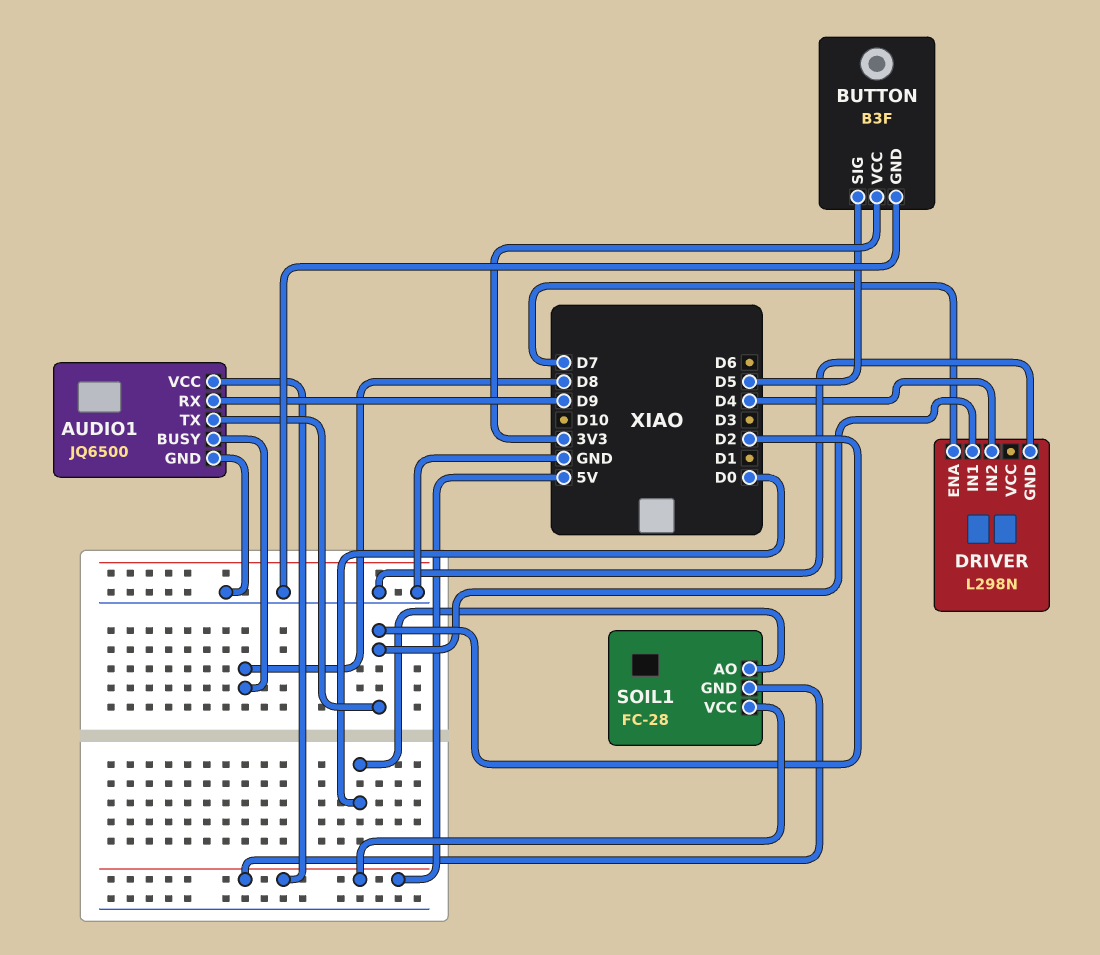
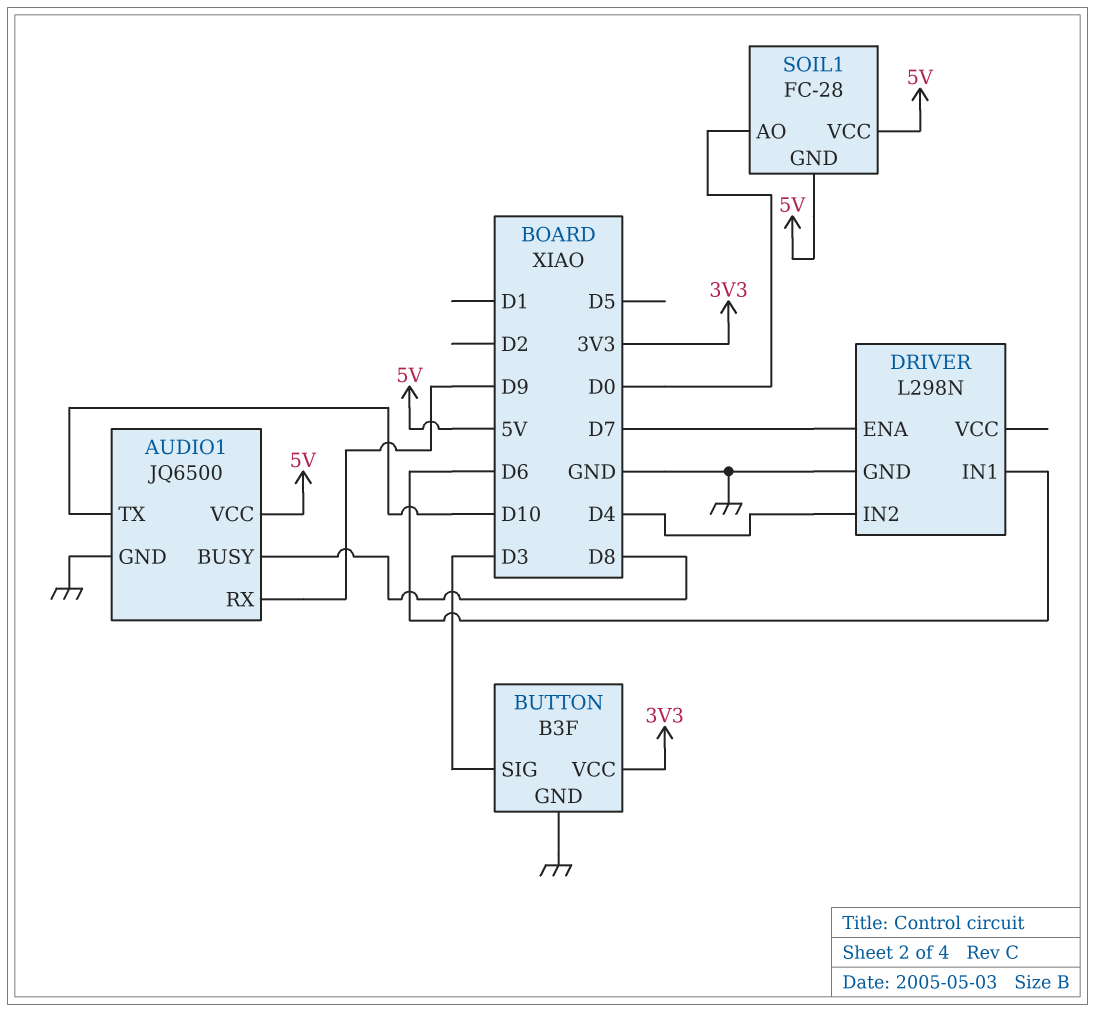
AUDIO1 pin TX: D2 -> D10
BUTTON pin SIG: D5 -> D3
DRIVER pin IN1: D2 -> D6

